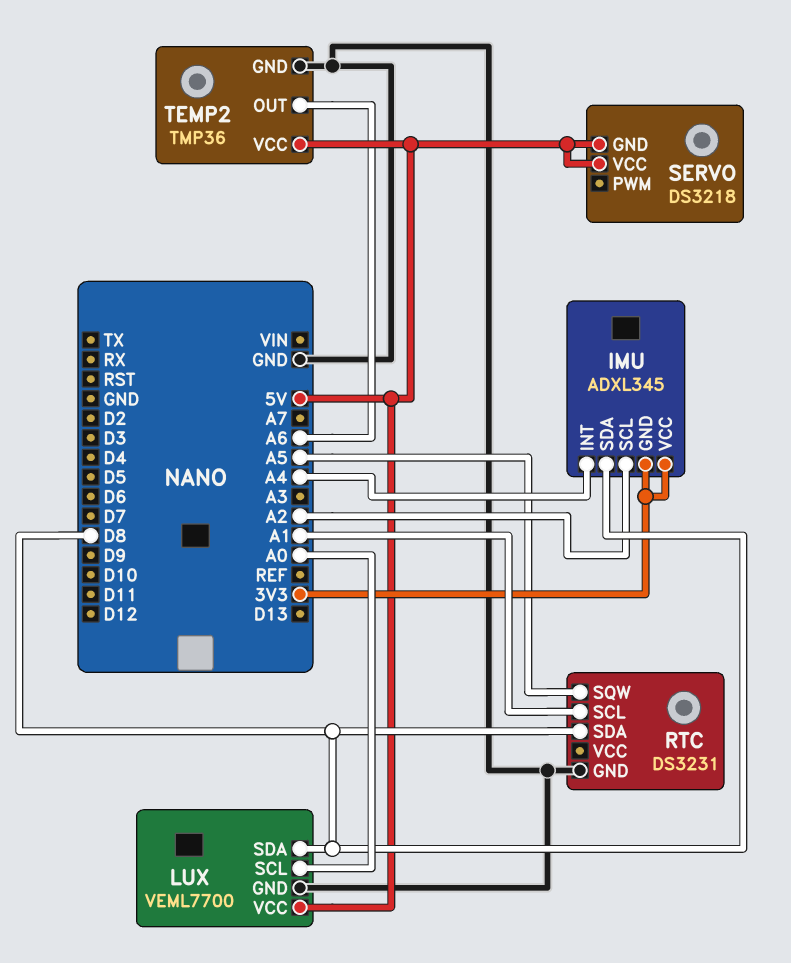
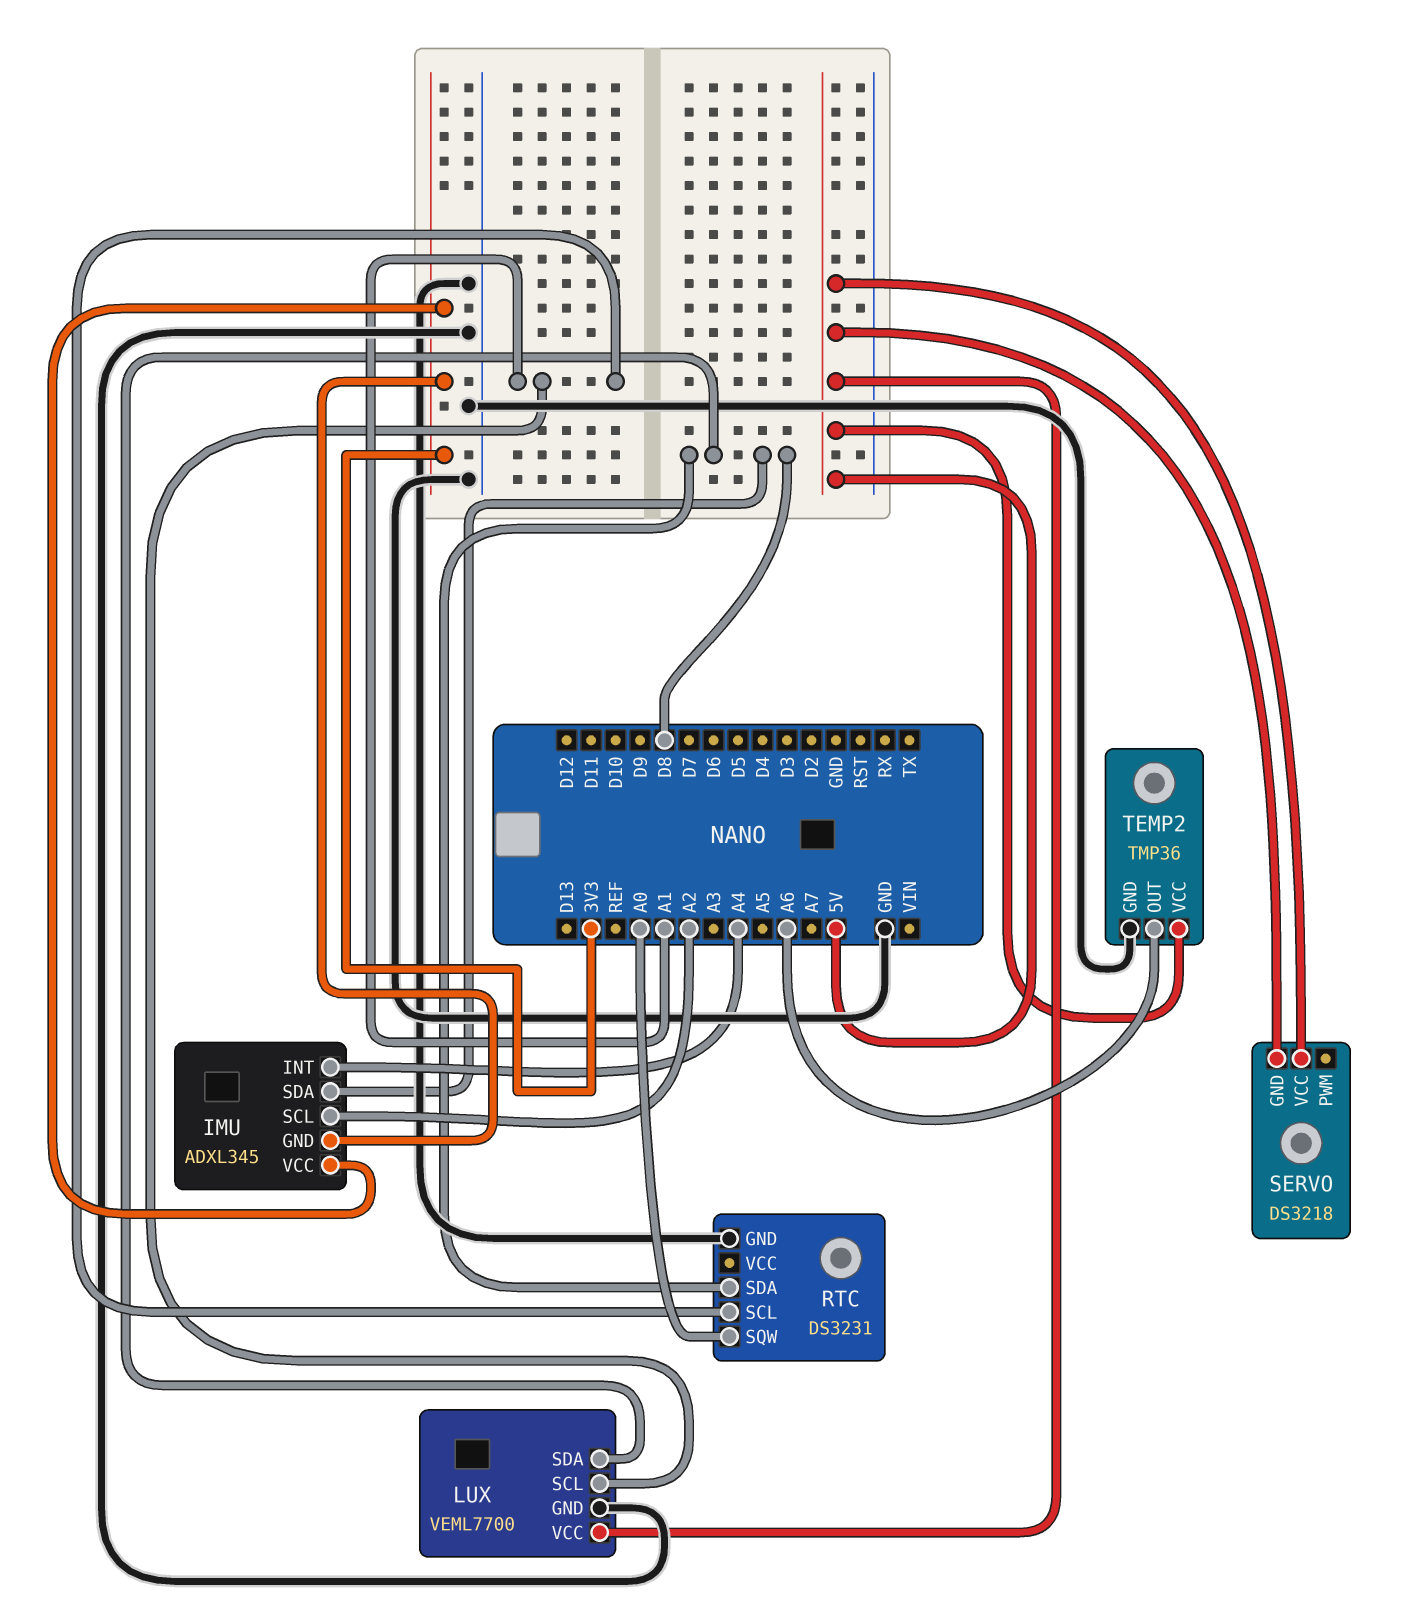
LUX pin SCL: A0 -> A1
RTC pin SQW: A5 -> A0

